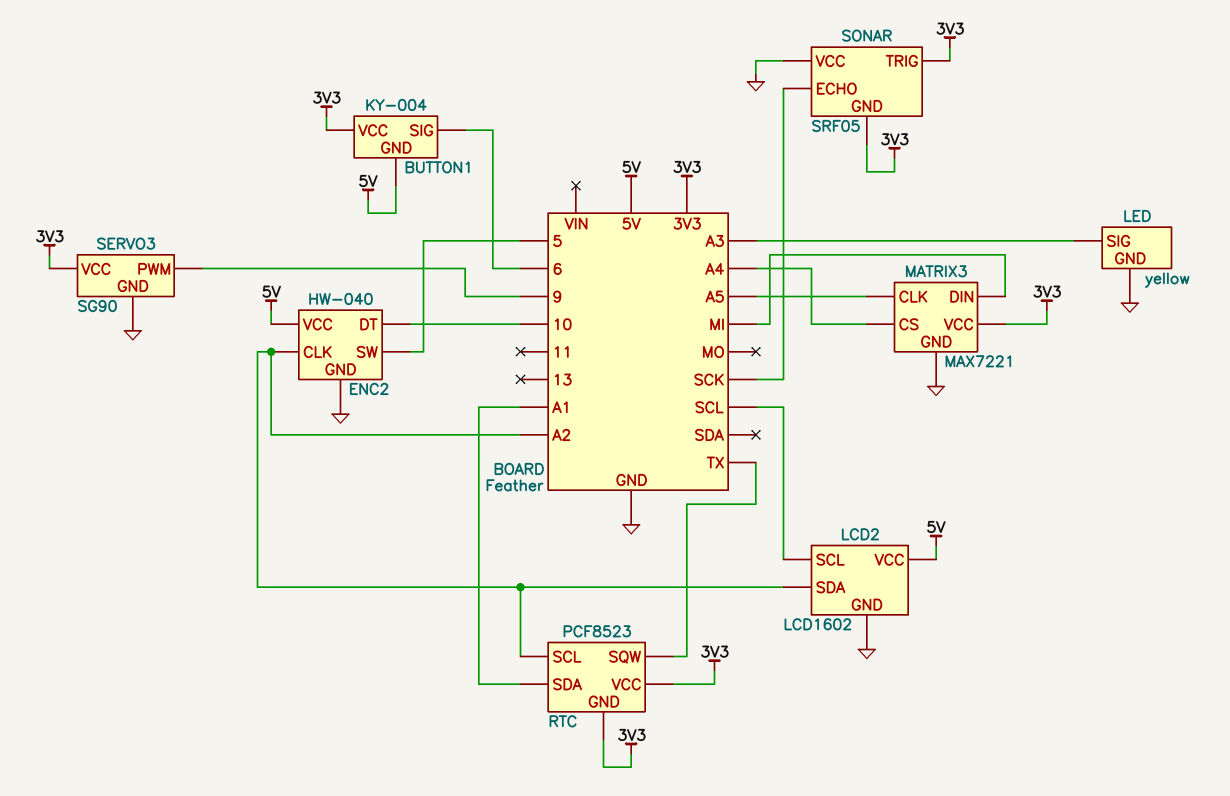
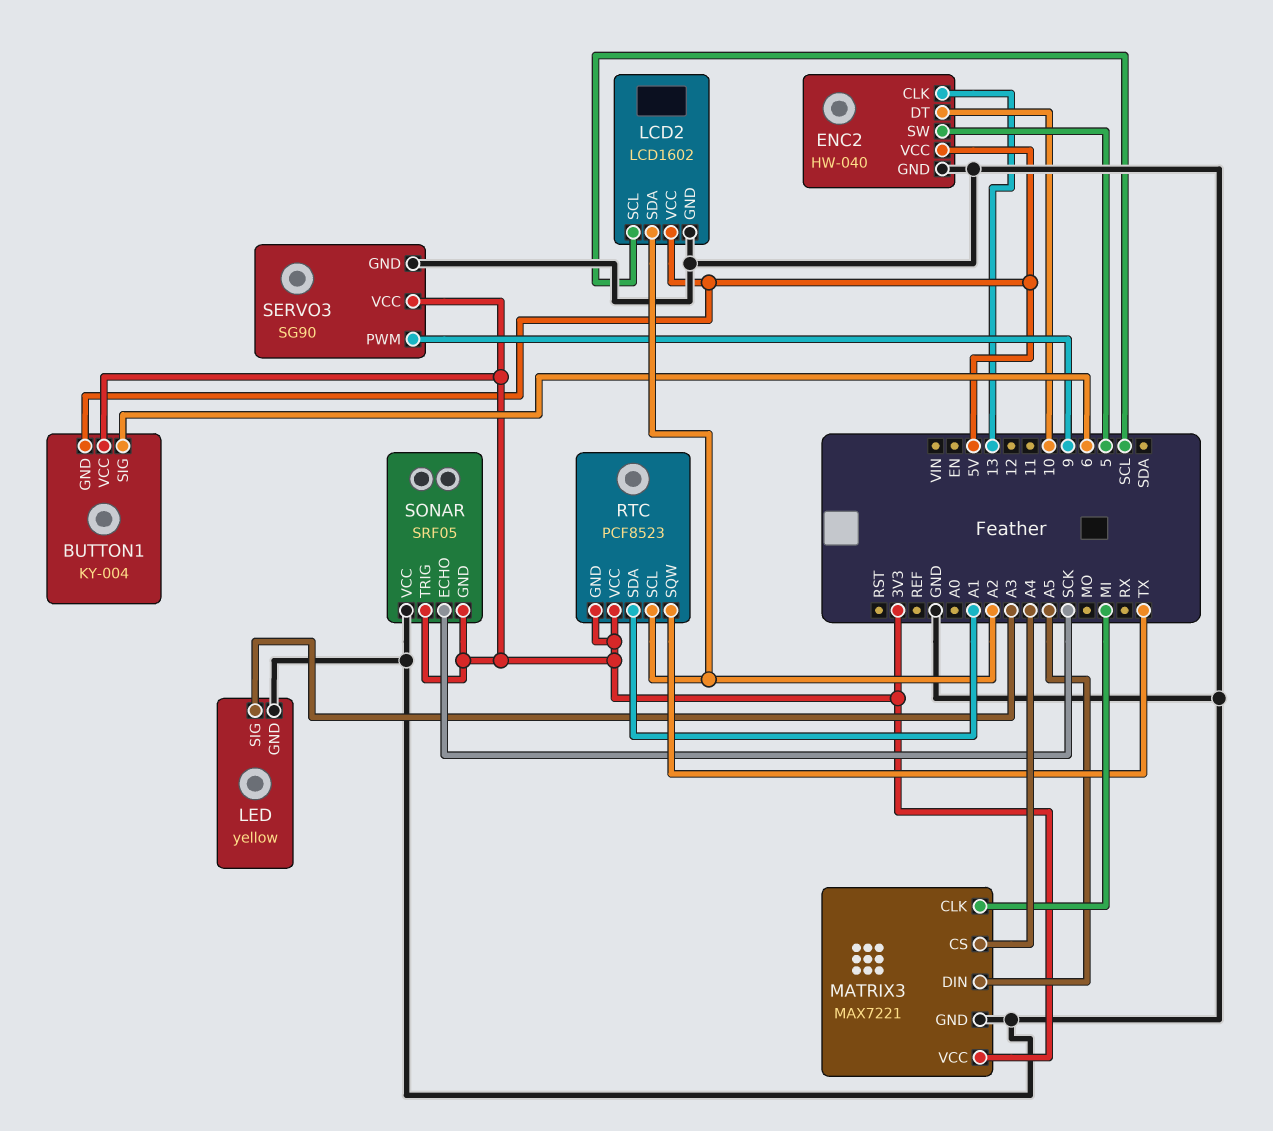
ENC2 pin CLK: A2 -> 13
MATRIX3 pin CLK: A5 -> MI
MATRIX3 pin DIN: MI -> A5

